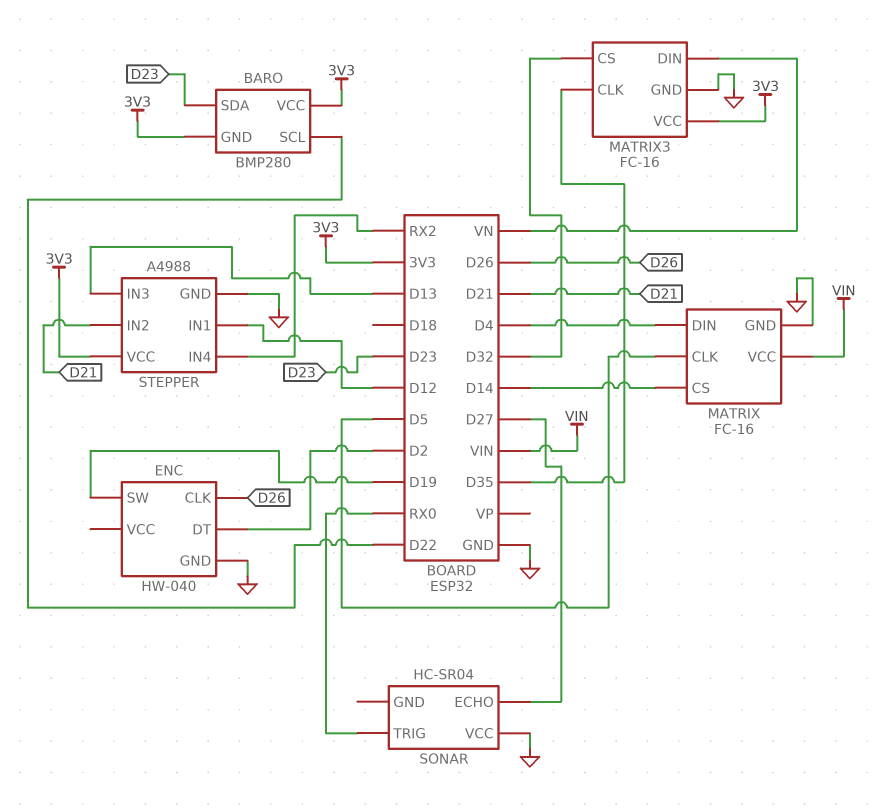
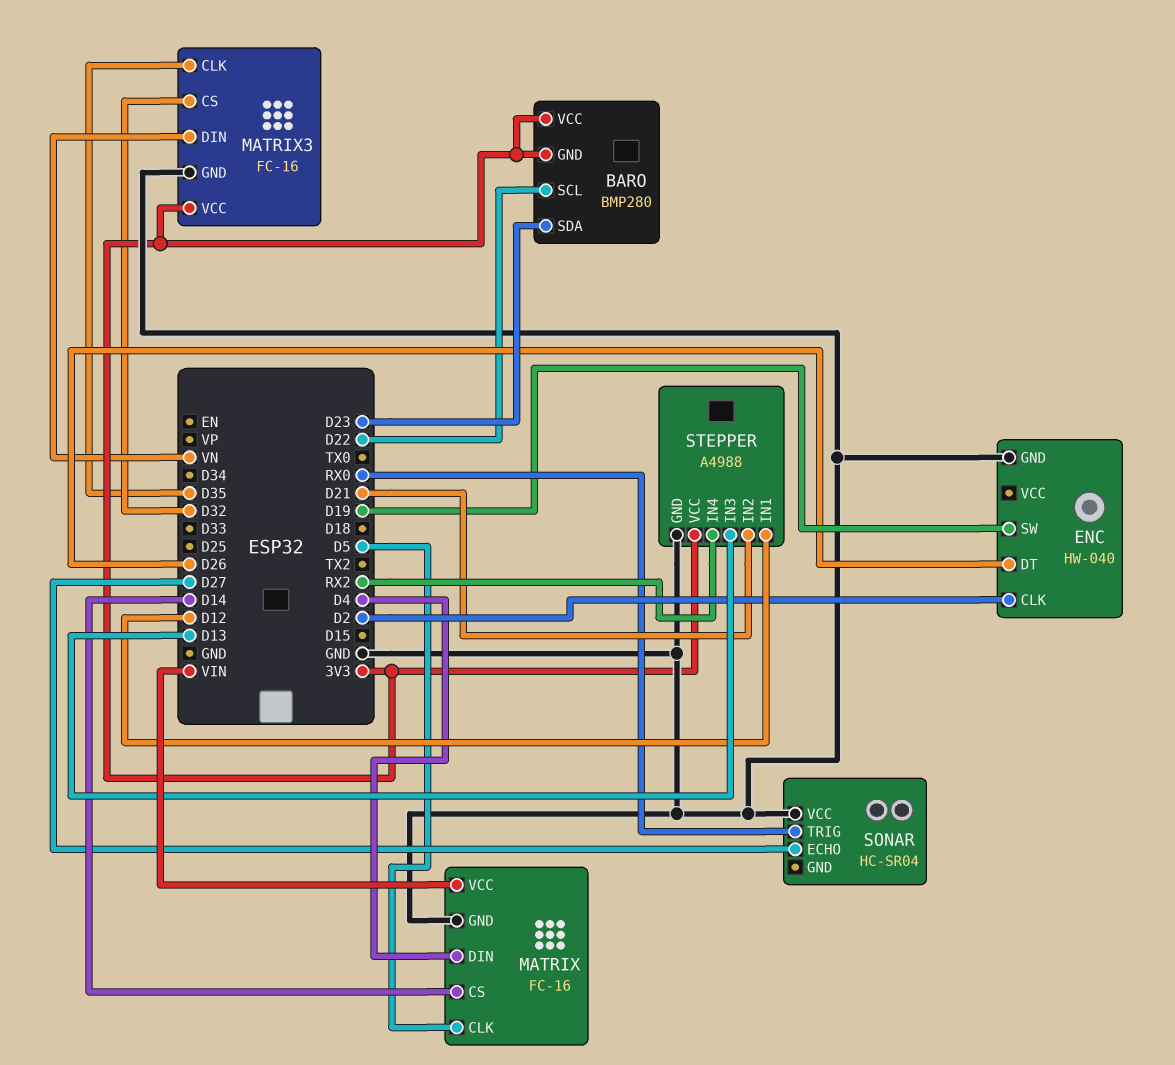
ENC pin CLK: D26 -> D2
ENC pin DT: D2 -> D26

